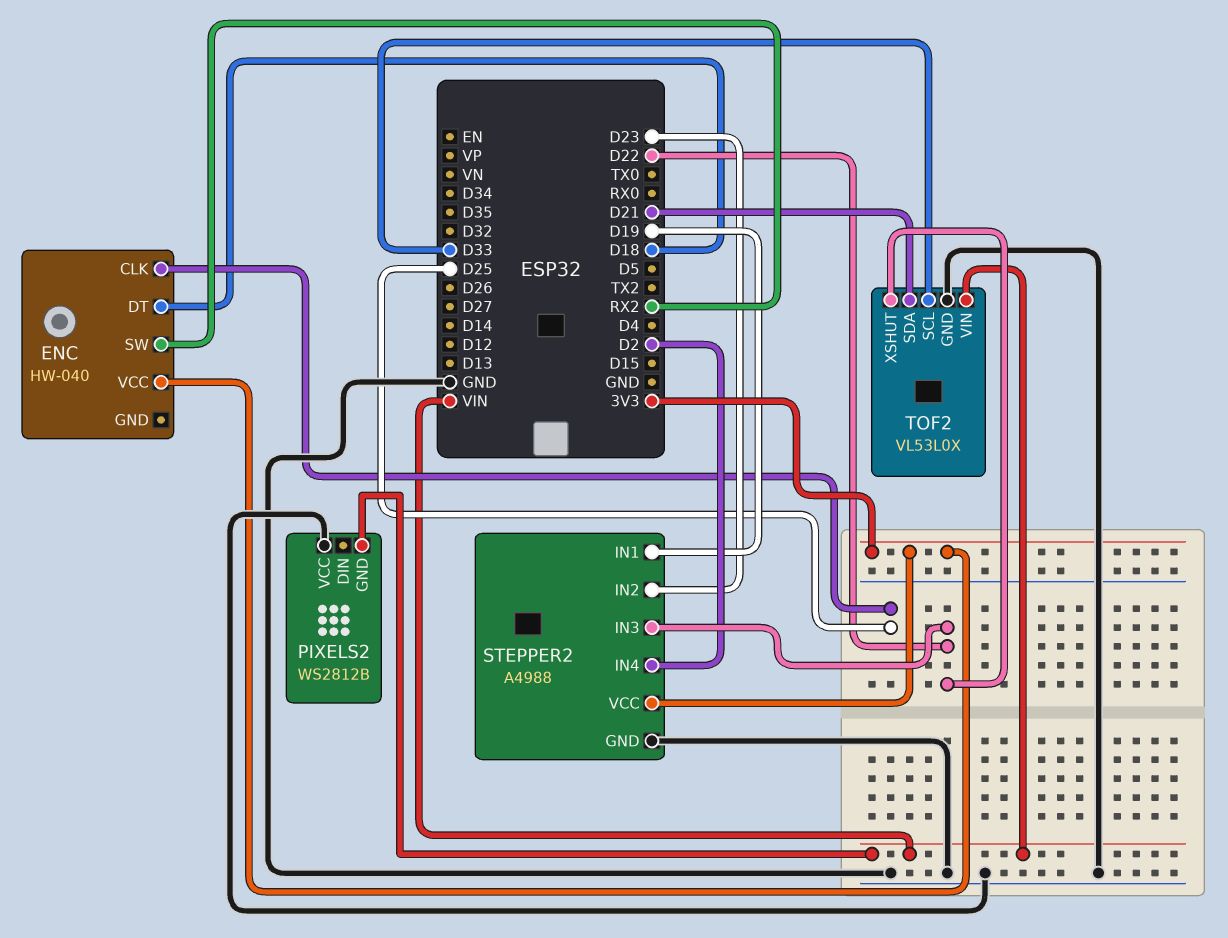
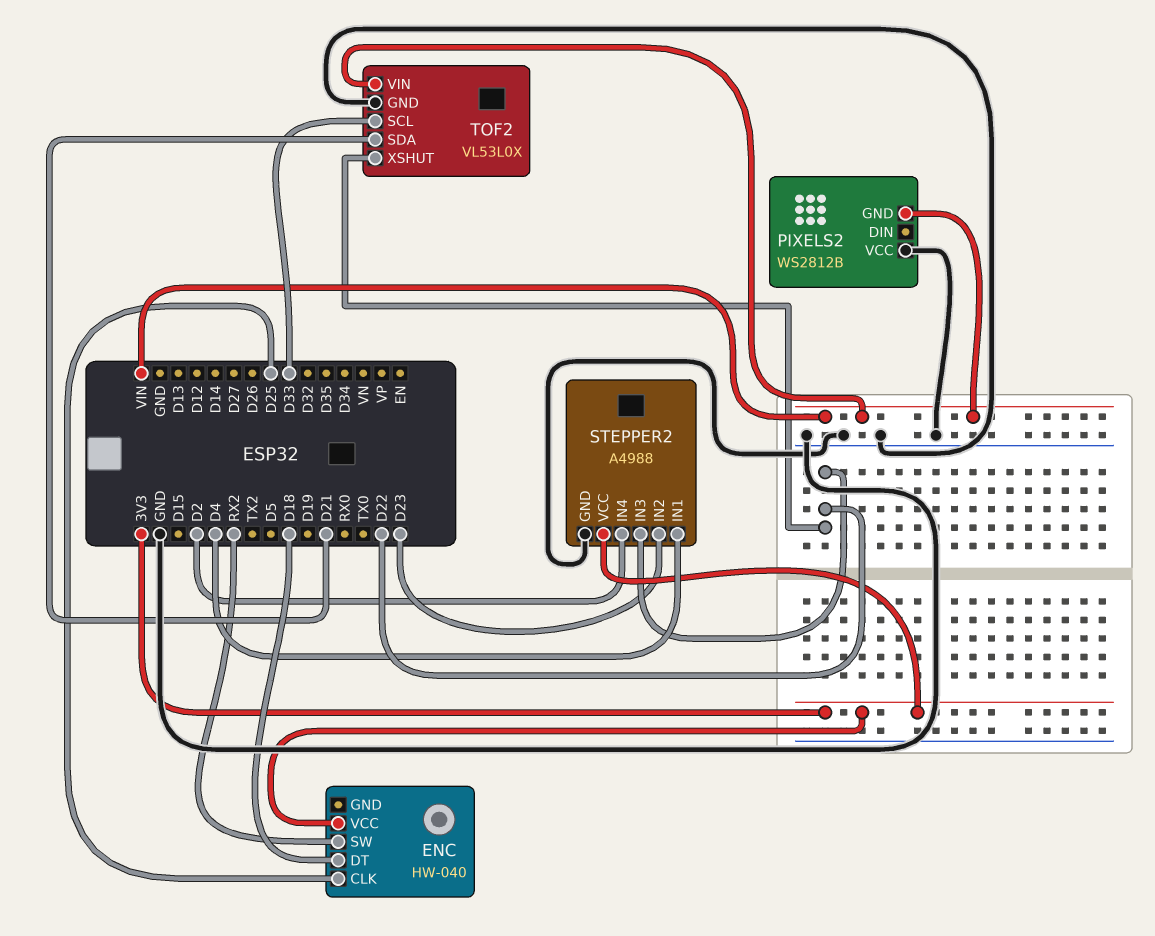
STEPPER2 pin IN1: D19 -> D4

